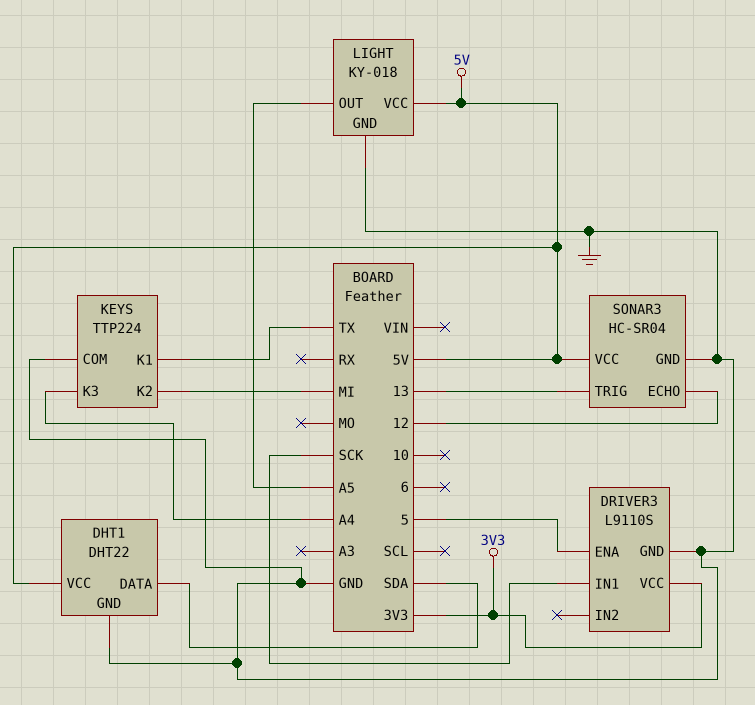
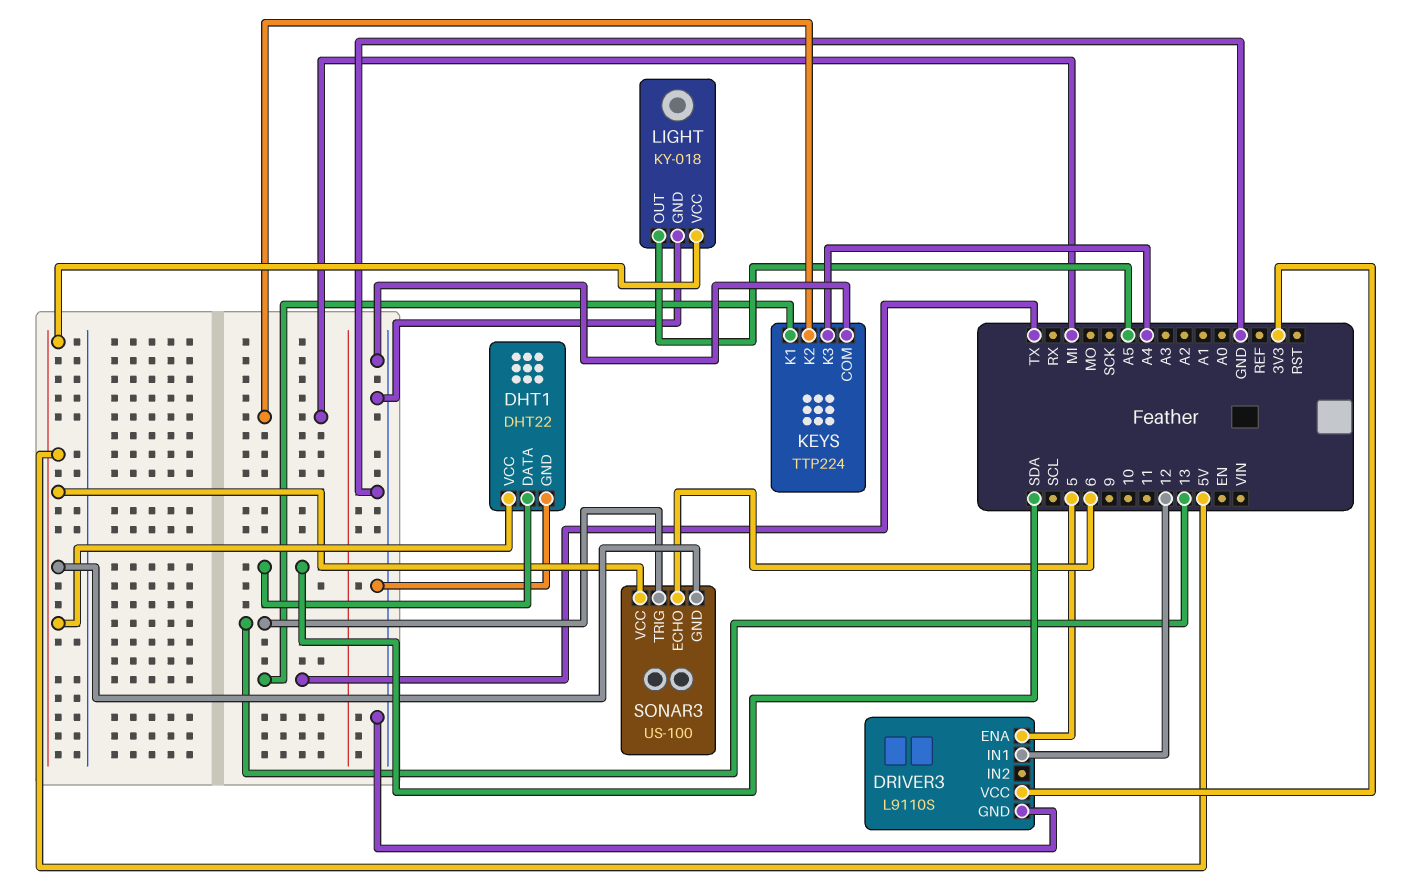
DRIVER3 pin IN1: SCK -> 12
SONAR3: HC-SR04 -> US-100
SONAR3 pin ECHO: 12 -> 6
SONAR3 pin GND: GND -> 5V

